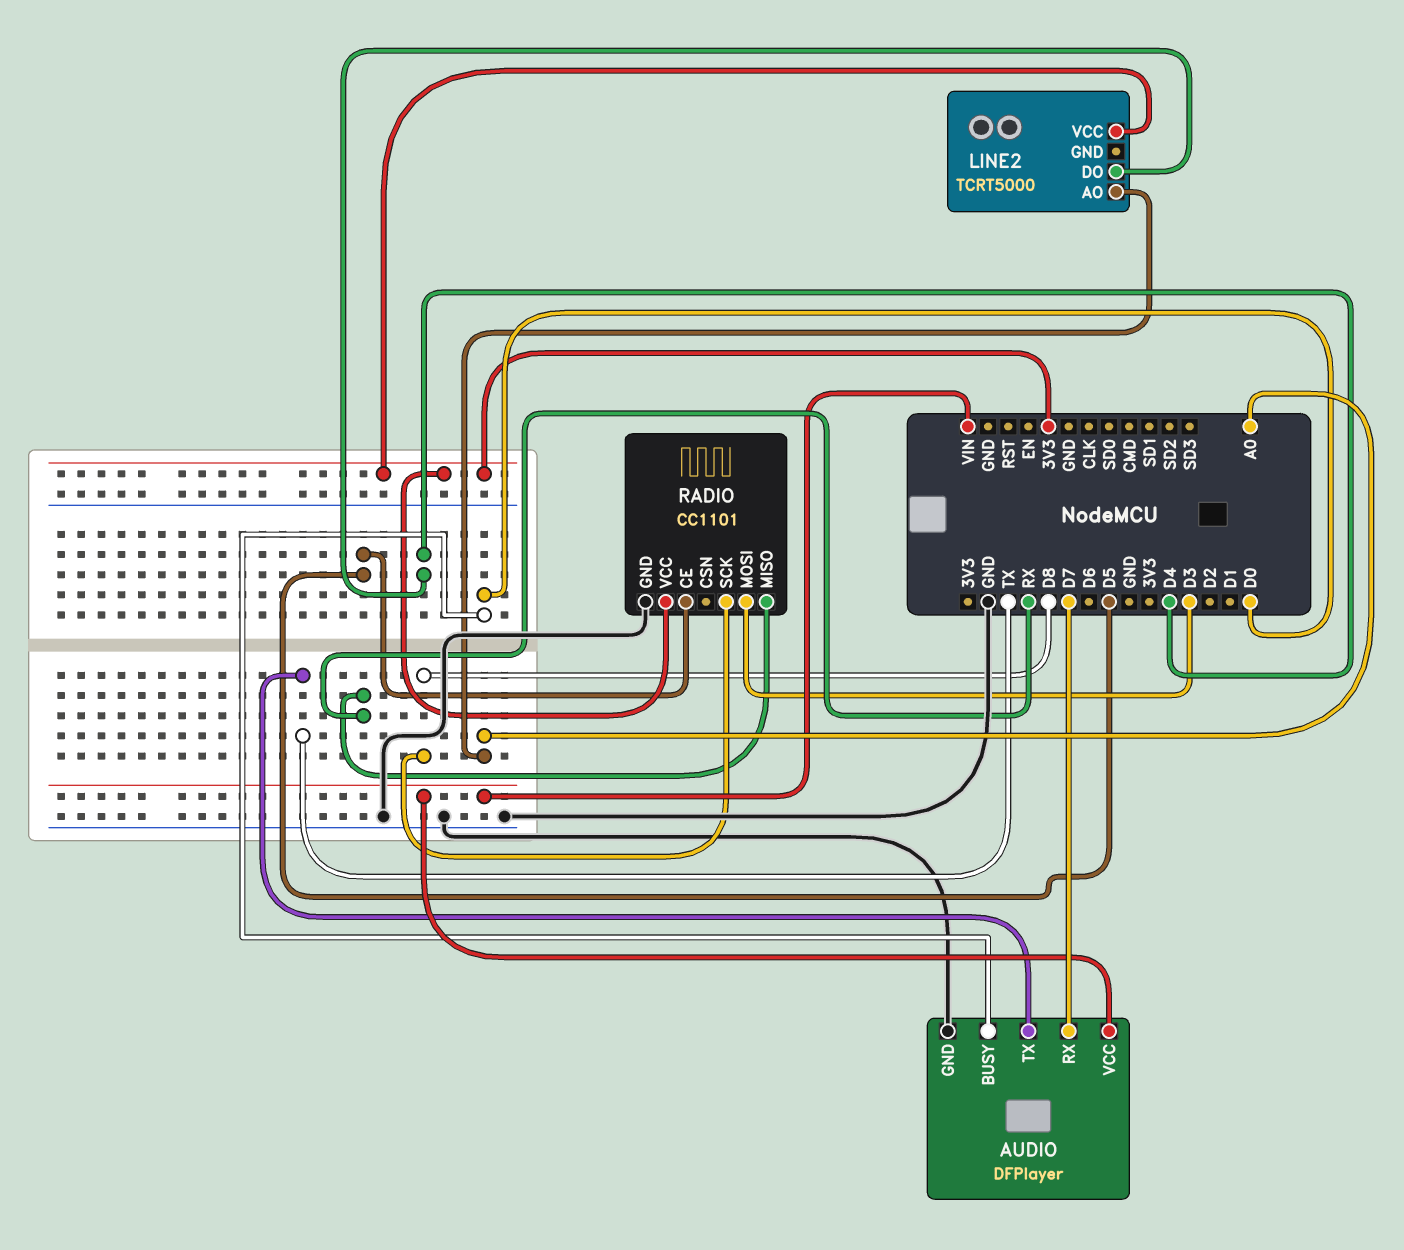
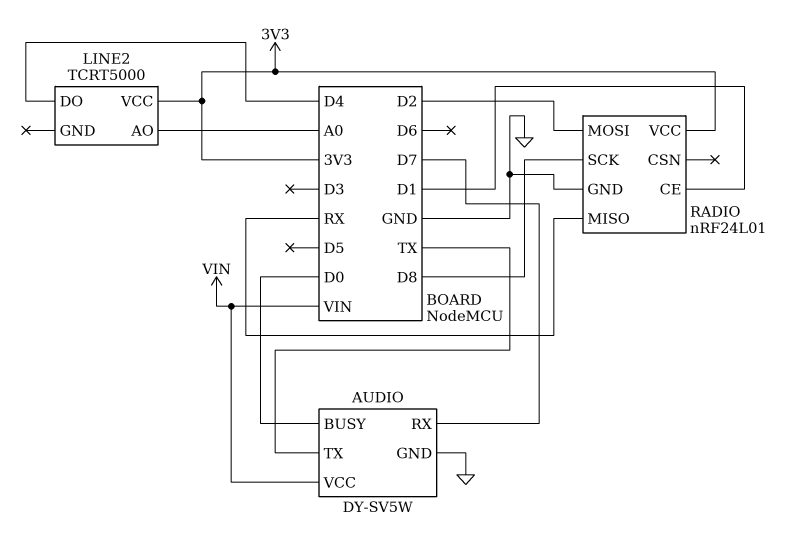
AUDIO: DFPlayer -> DY-SV5W
RADIO: CC1101 -> nRF24L01
RADIO pin CE: D5 -> D1
RADIO pin MOSI: D3 -> D2

